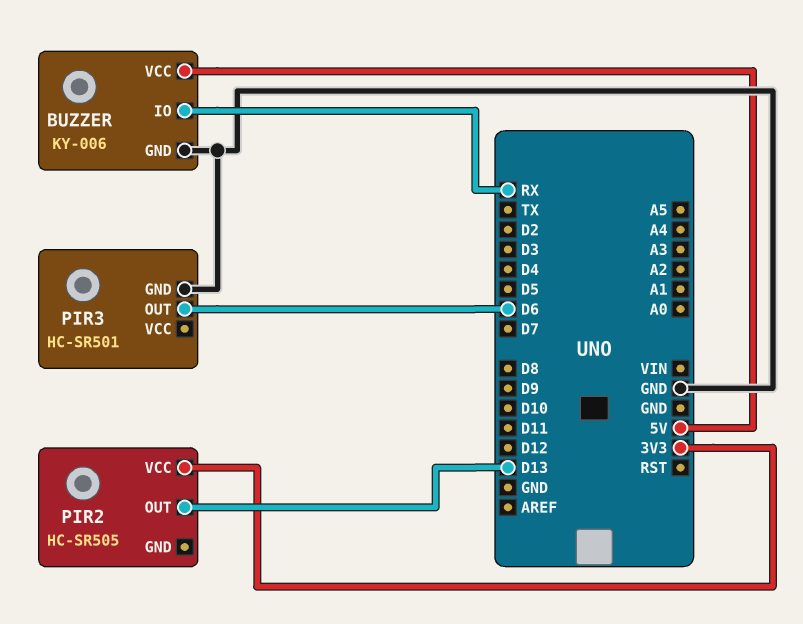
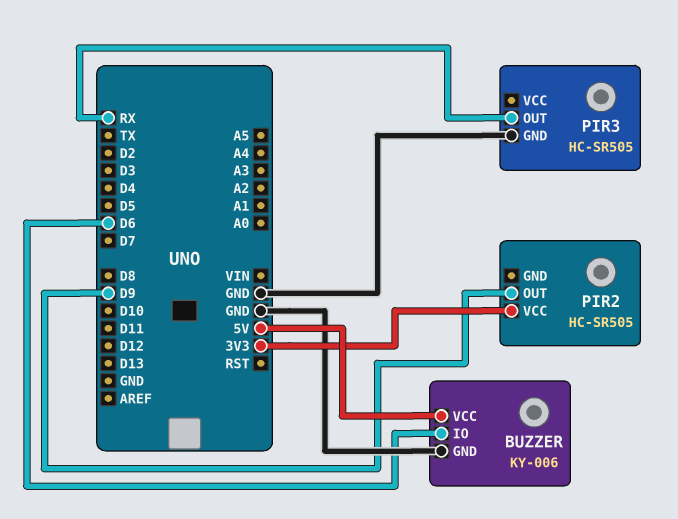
BUZZER pin IO: RX -> D6
PIR2 pin OUT: D13 -> D9
PIR3: HC-SR501 -> HC-SR505
PIR3 pin OUT: D6 -> RX

